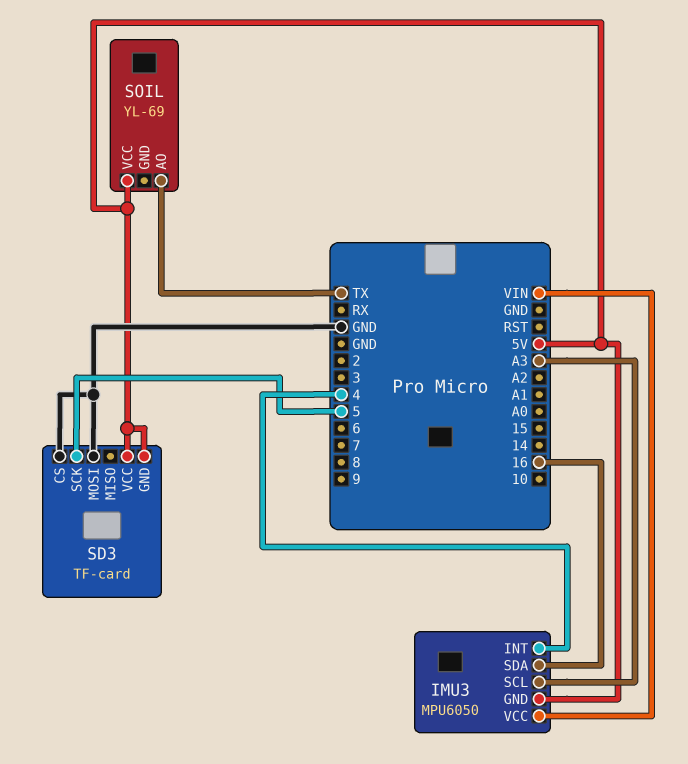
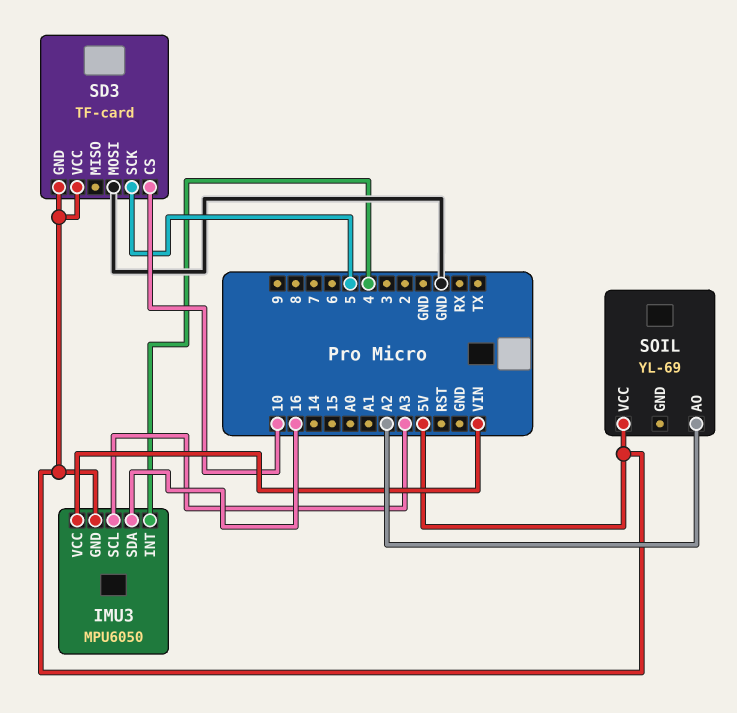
SD3 pin CS: GND -> 10
SOIL pin AO: TX -> A2

